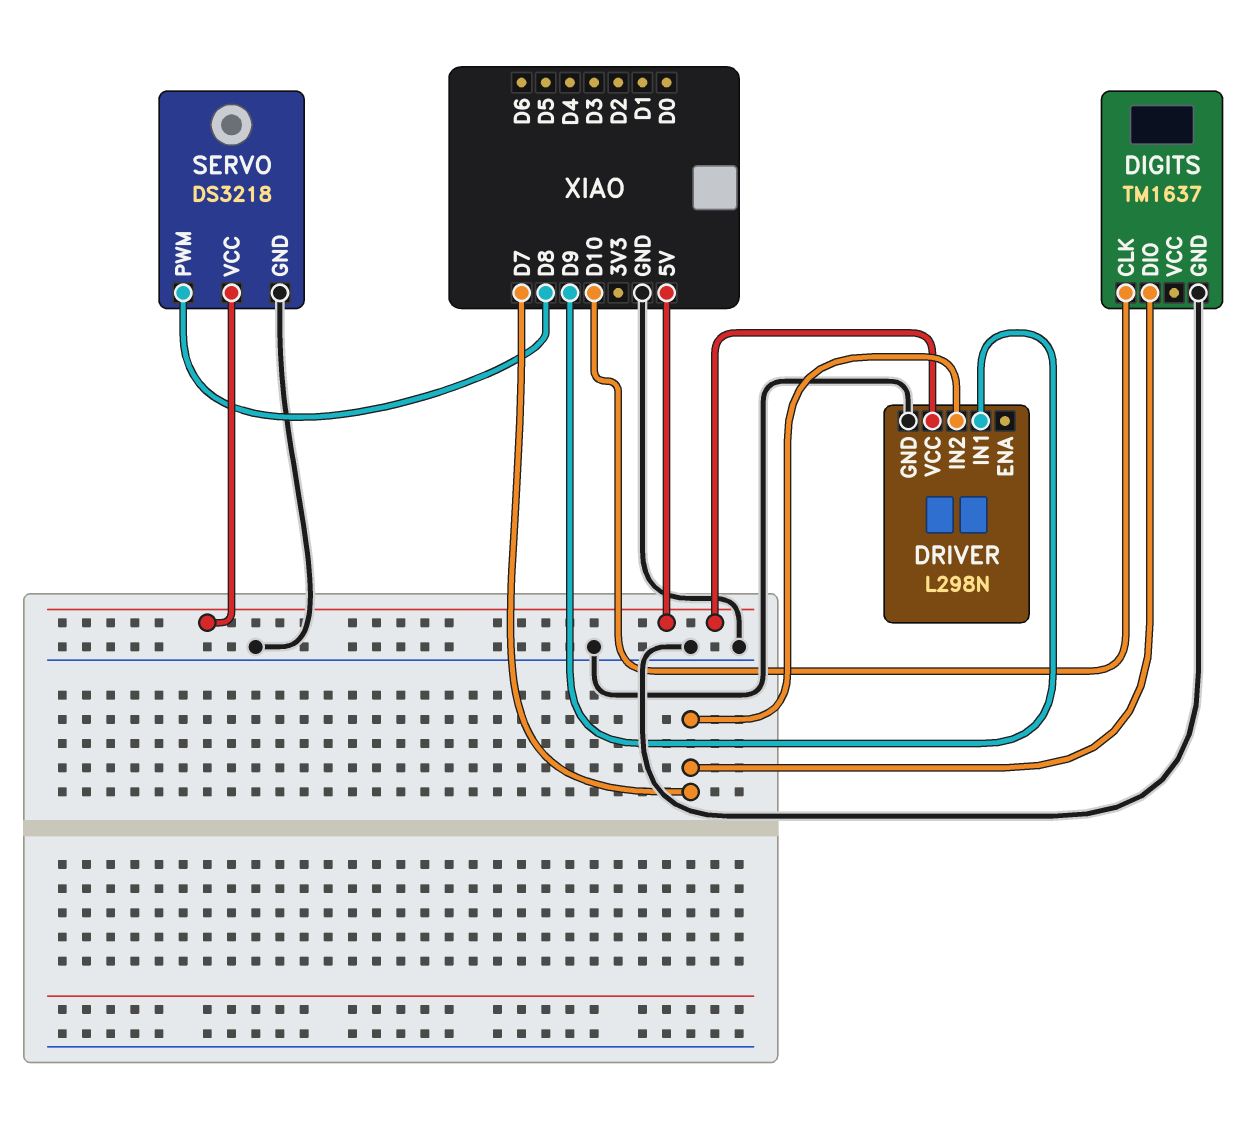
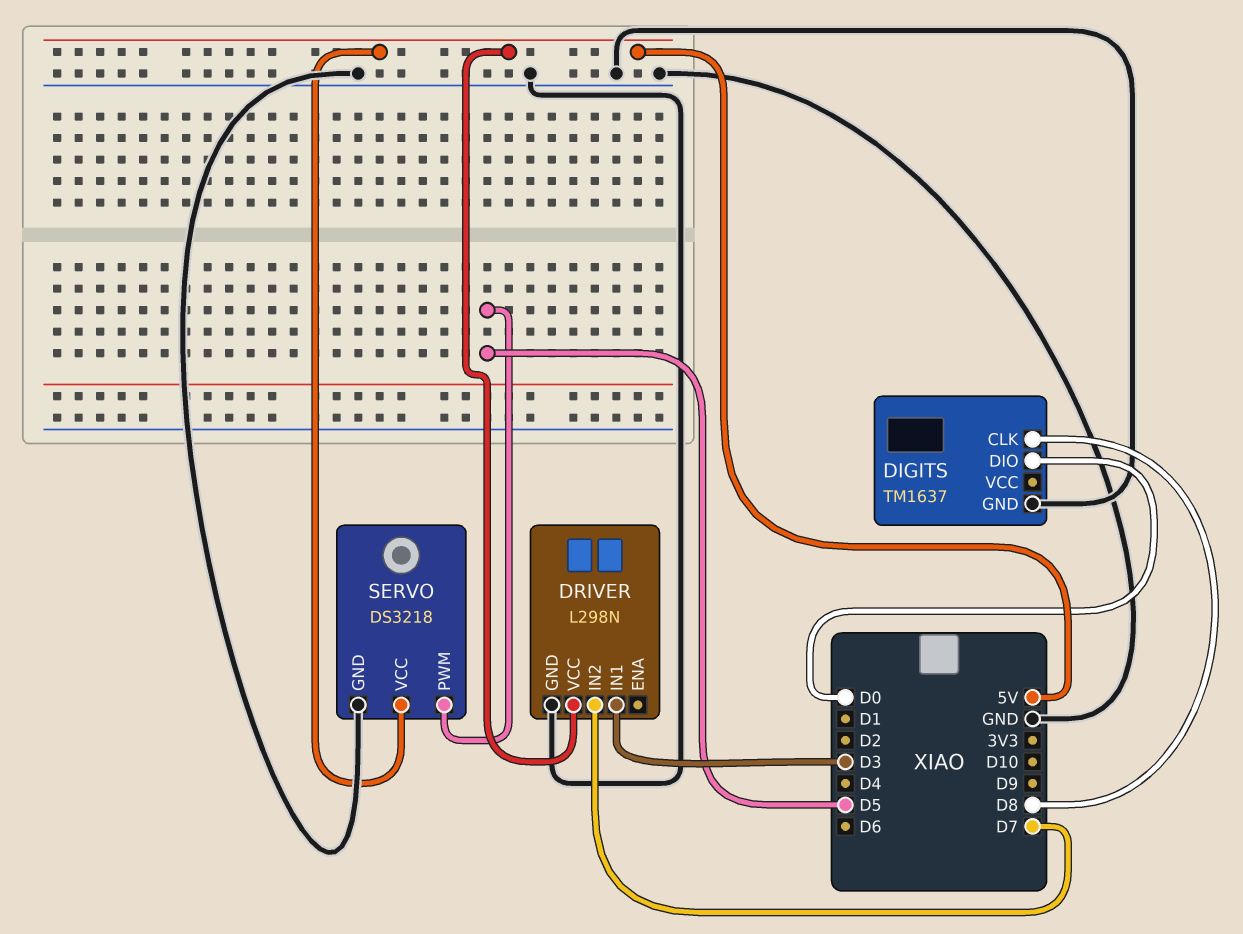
DIGITS pin CLK: D10 -> D8
DIGITS pin DIO: D7 -> D0
DRIVER pin IN1: D9 -> D3
SERVO pin PWM: D8 -> D5

